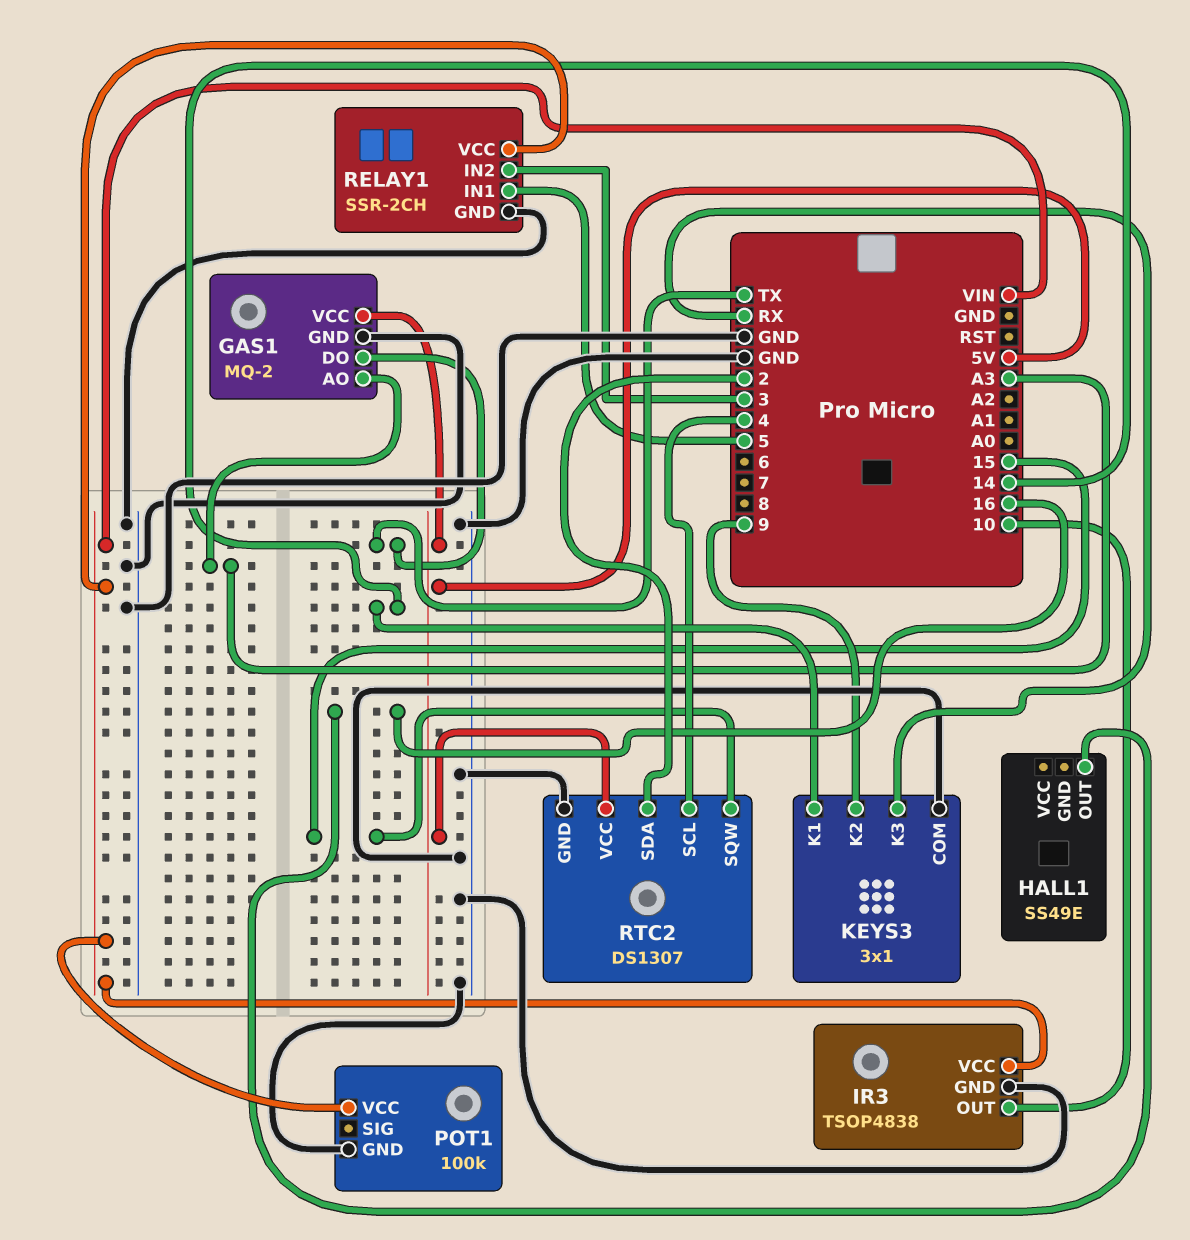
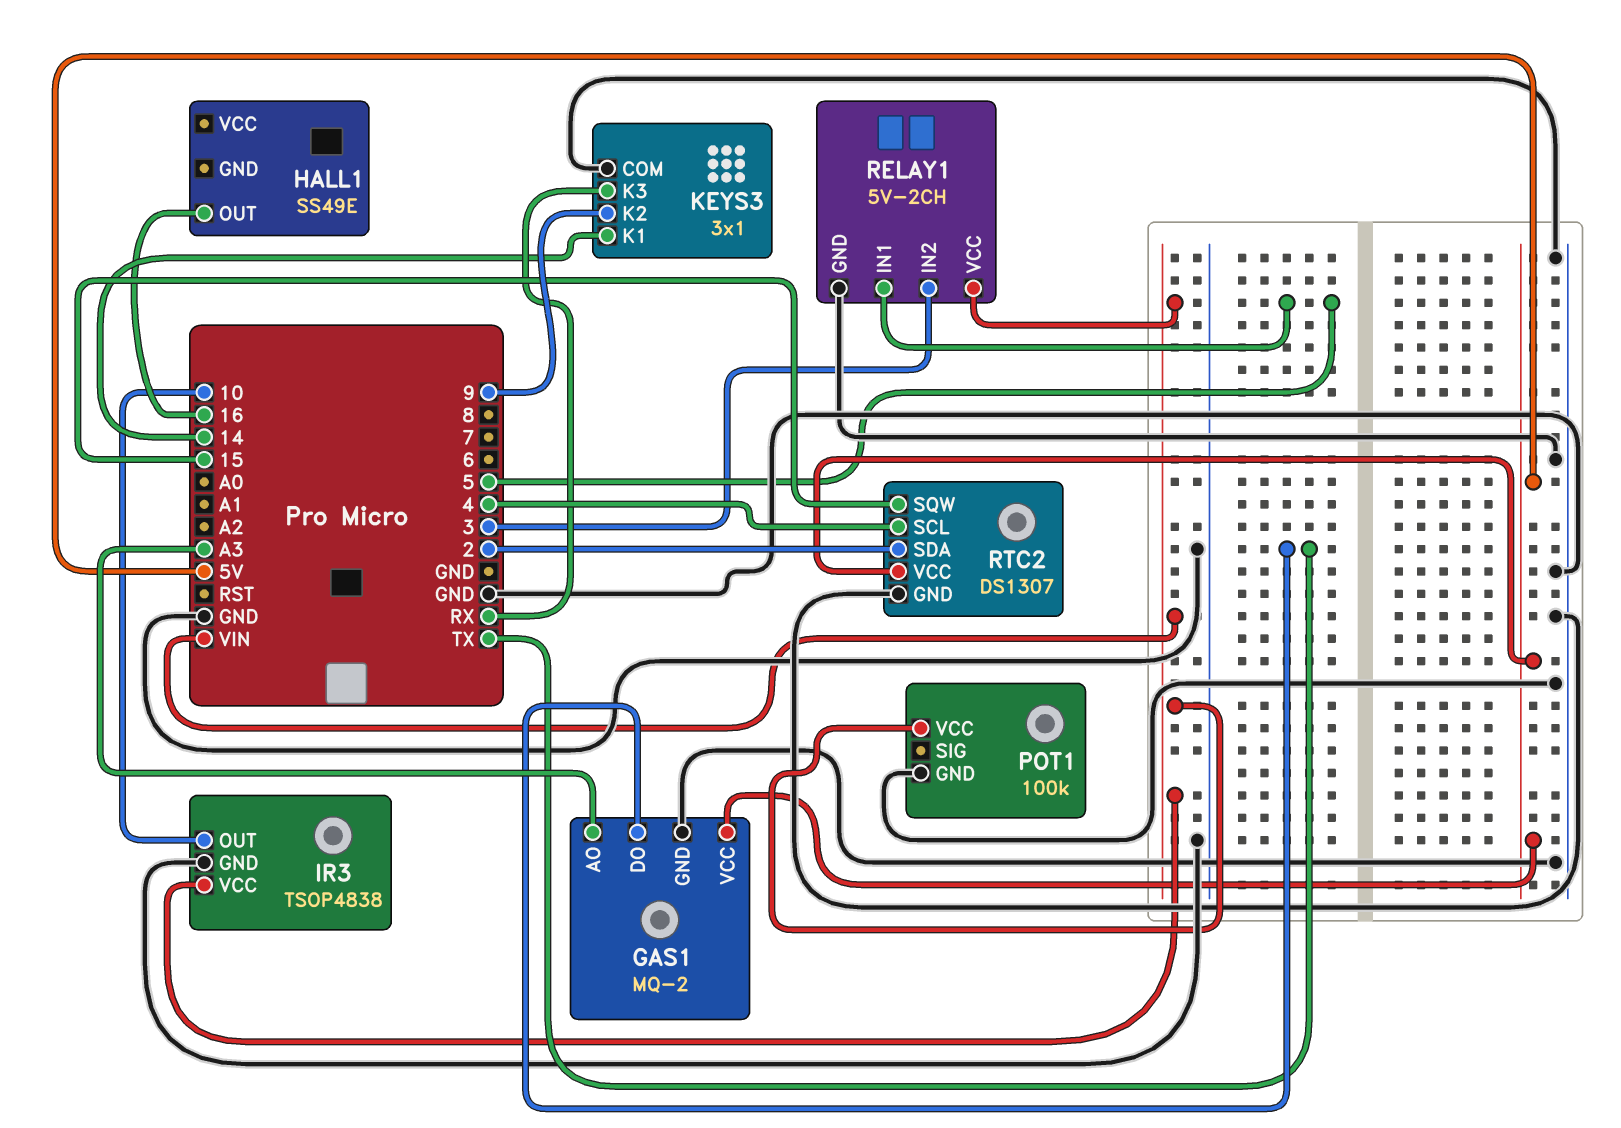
RELAY1: SSR-2CH -> 5V-2CH

